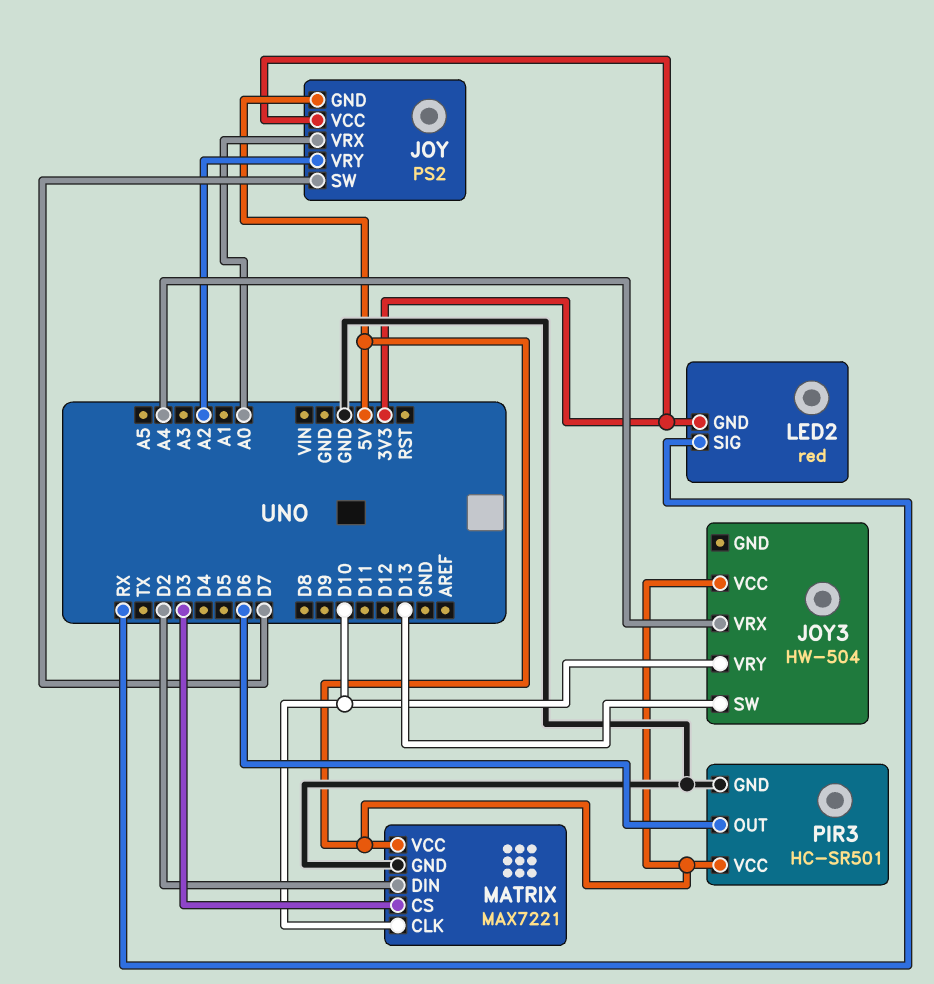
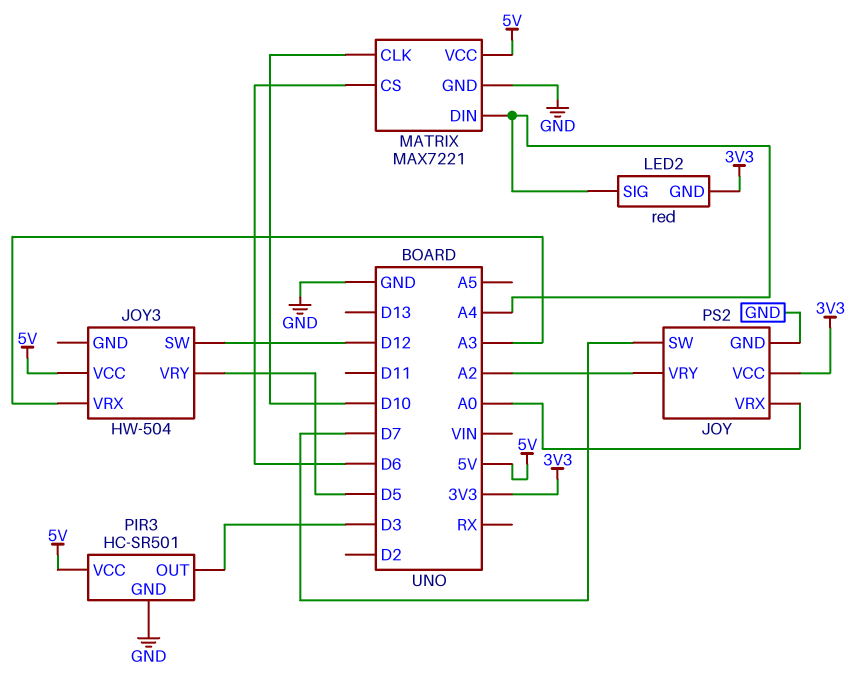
JOY pin GND: 5V -> GND
JOY3 pin SW: D13 -> D12
JOY3 pin VRX: A4 -> A3
JOY3 pin VRY: D10 -> D5
LED2 pin SIG: RX -> A4
MATRIX pin CS: D3 -> D6
MATRIX pin DIN: D2 -> A4
PIR3 pin OUT: D6 -> D3

